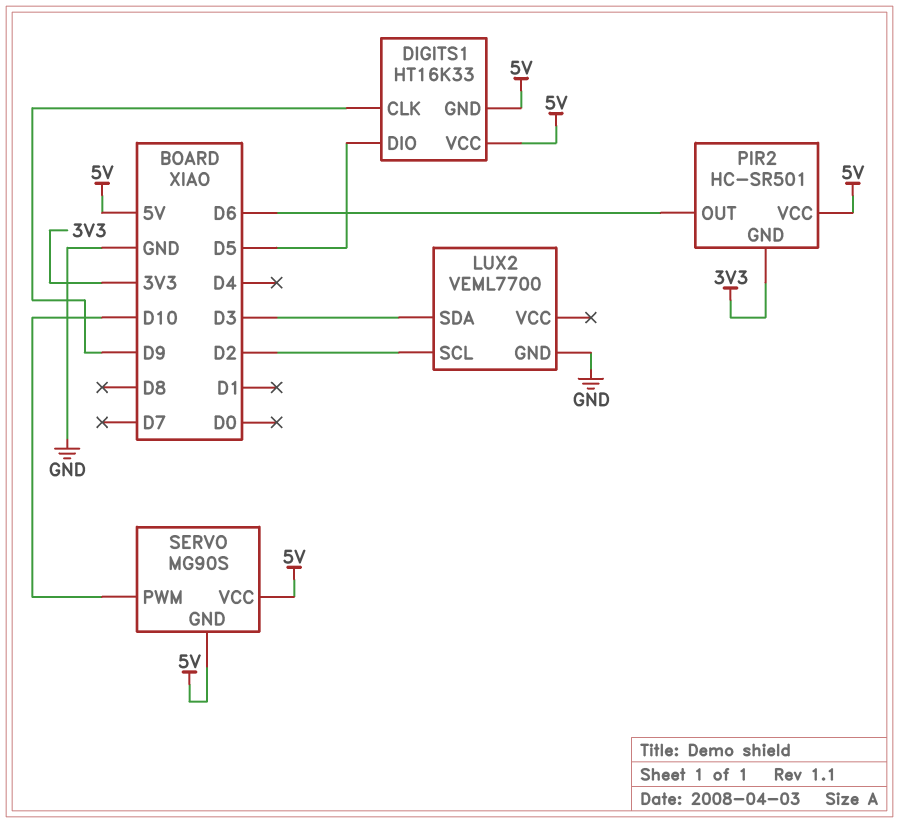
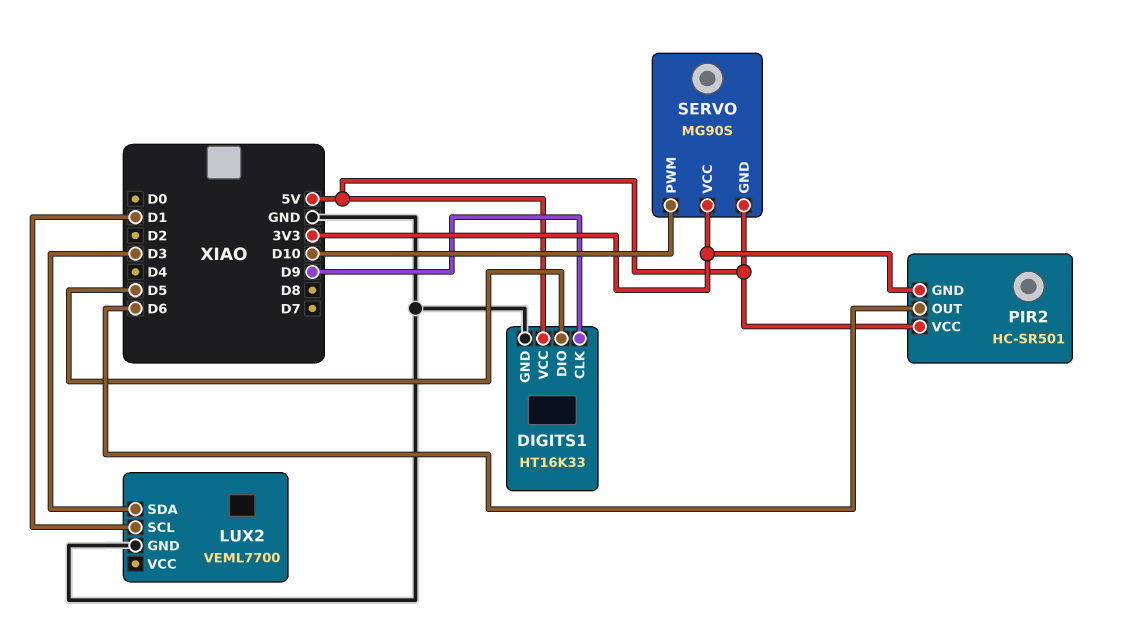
DIGITS1 pin GND: 5V -> GND
LUX2 pin SCL: D2 -> D1
SERVO pin VCC: 5V -> 3V3

